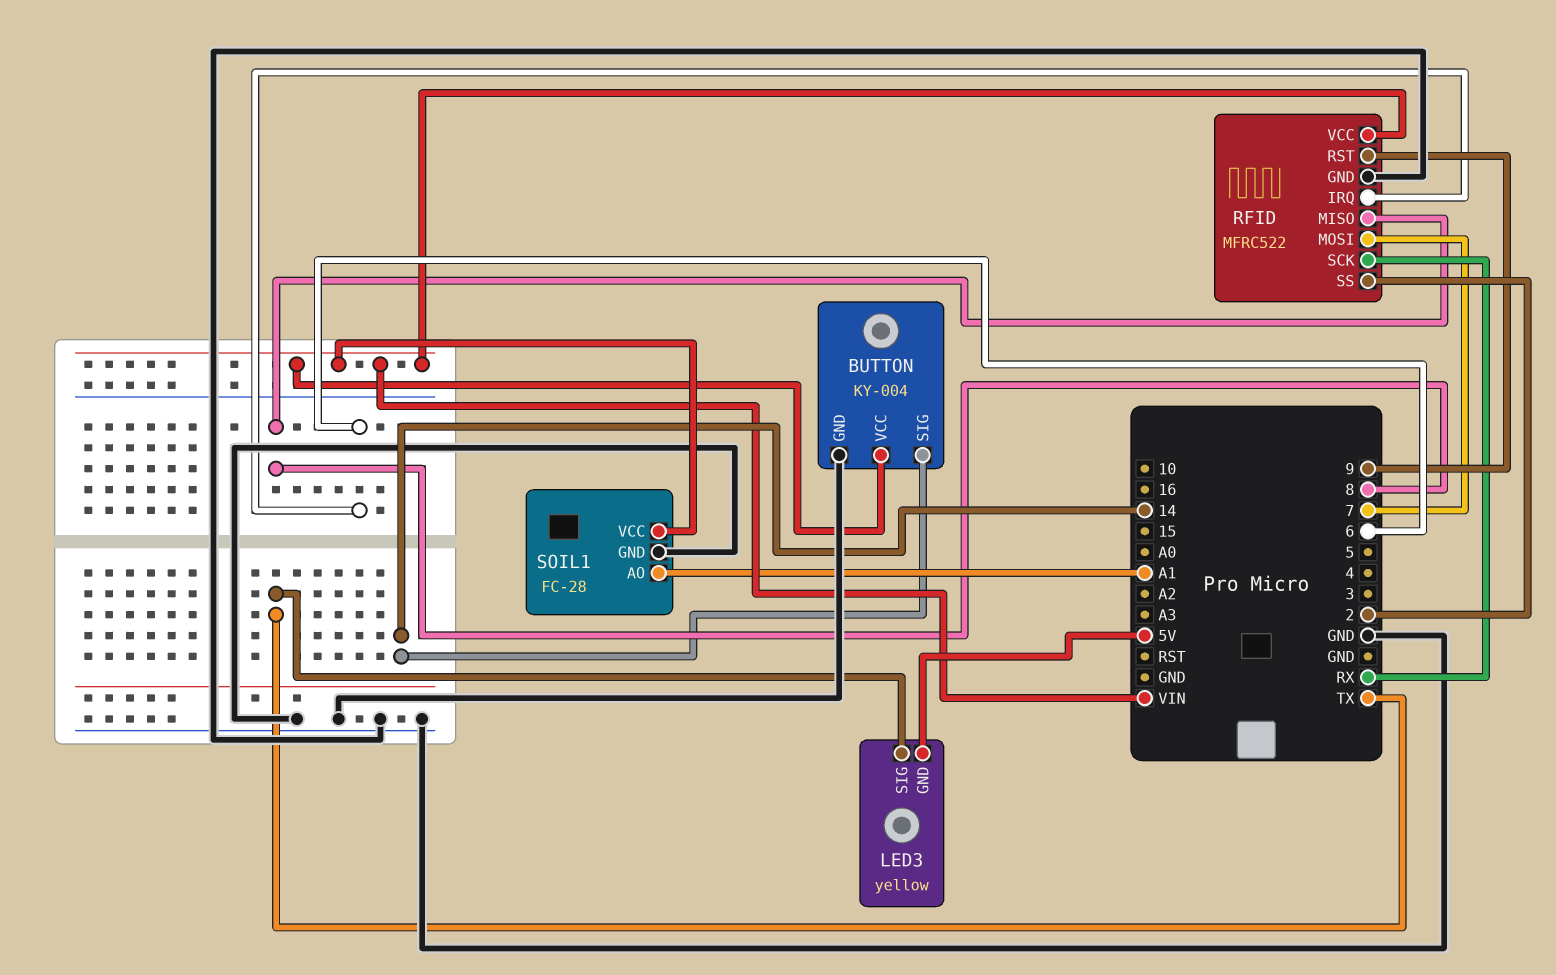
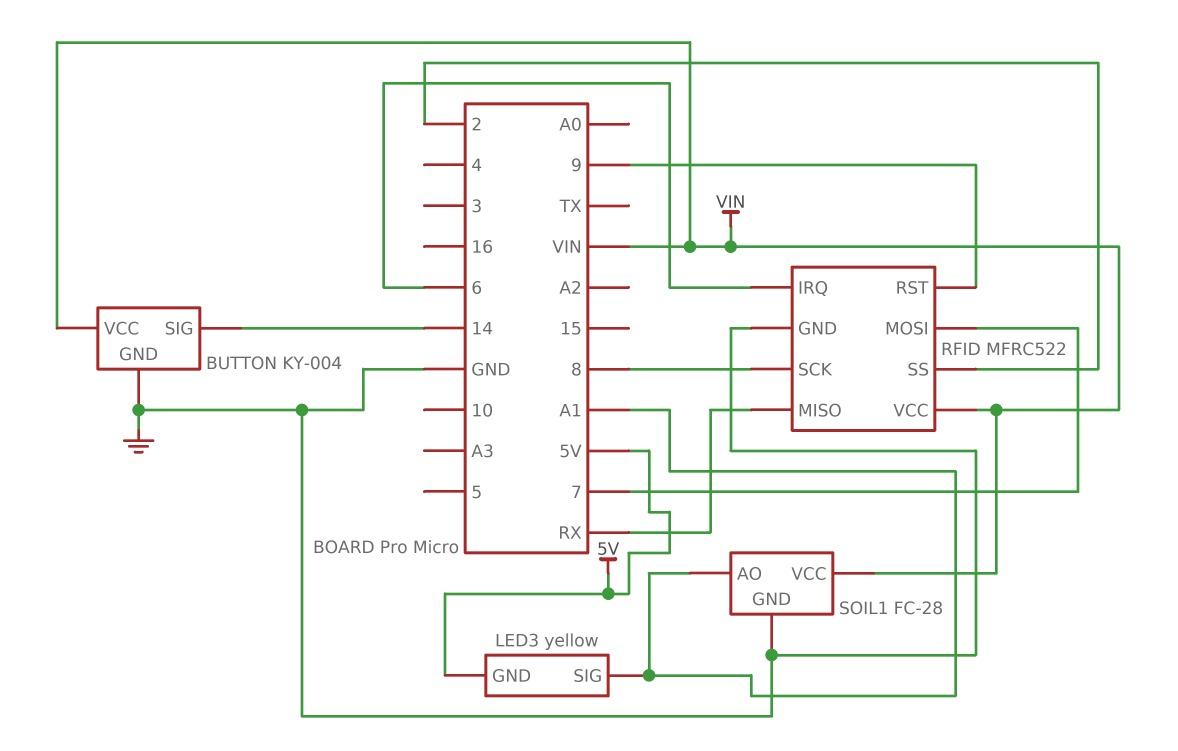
LED3 pin SIG: TX -> A1
RFID pin MISO: 8 -> RX
RFID pin SCK: RX -> 8

